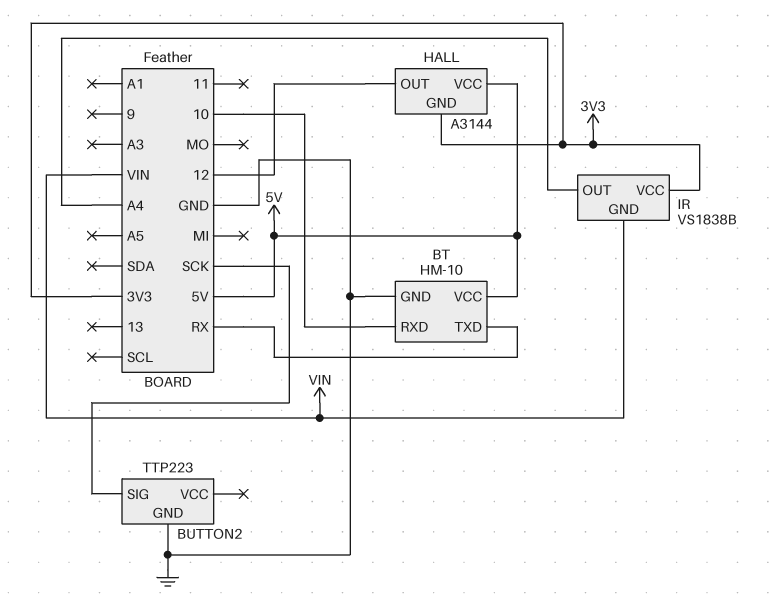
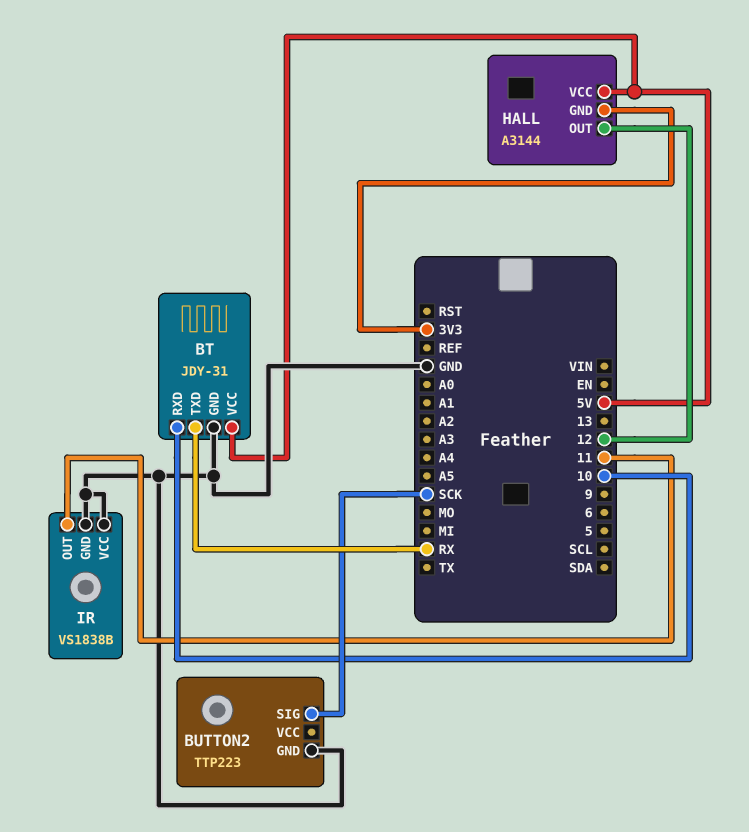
BT: HM-10 -> JDY-31
IR pin GND: VIN -> GND
IR pin OUT: A4 -> 11
IR pin VCC: 3V3 -> GND

